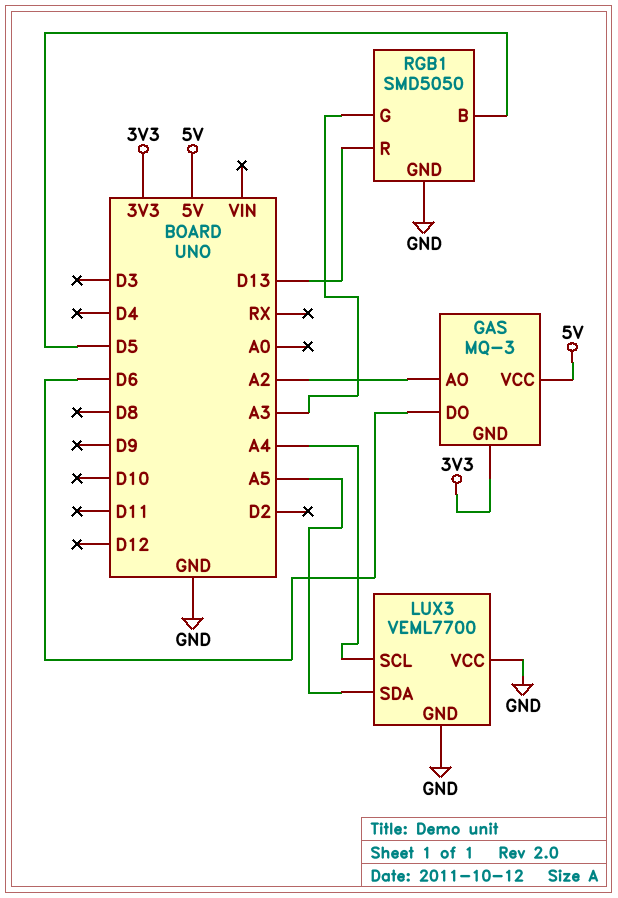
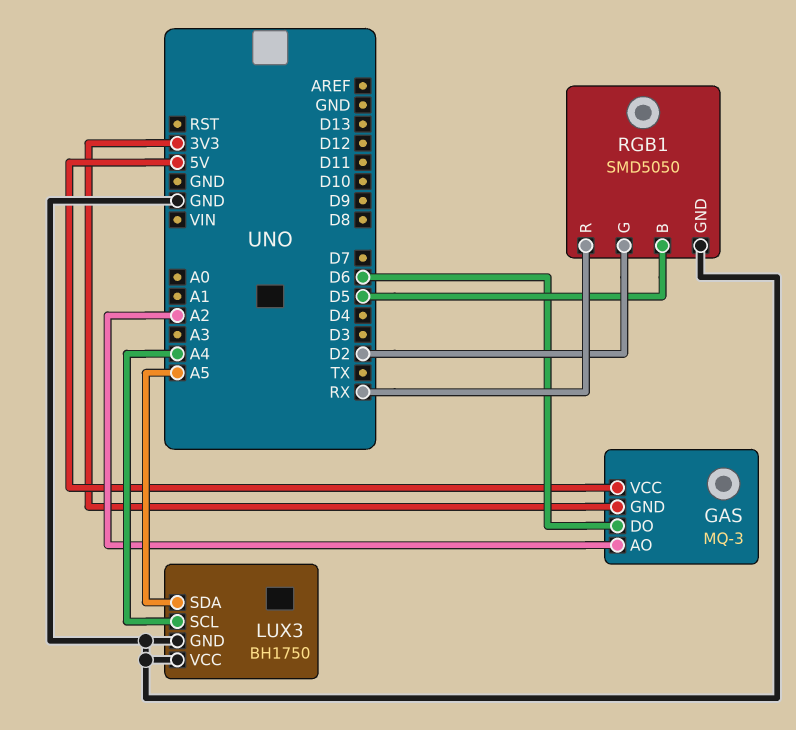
LUX3: VEML7700 -> BH1750
RGB1 pin G: A3 -> D2
RGB1 pin R: D13 -> RX

